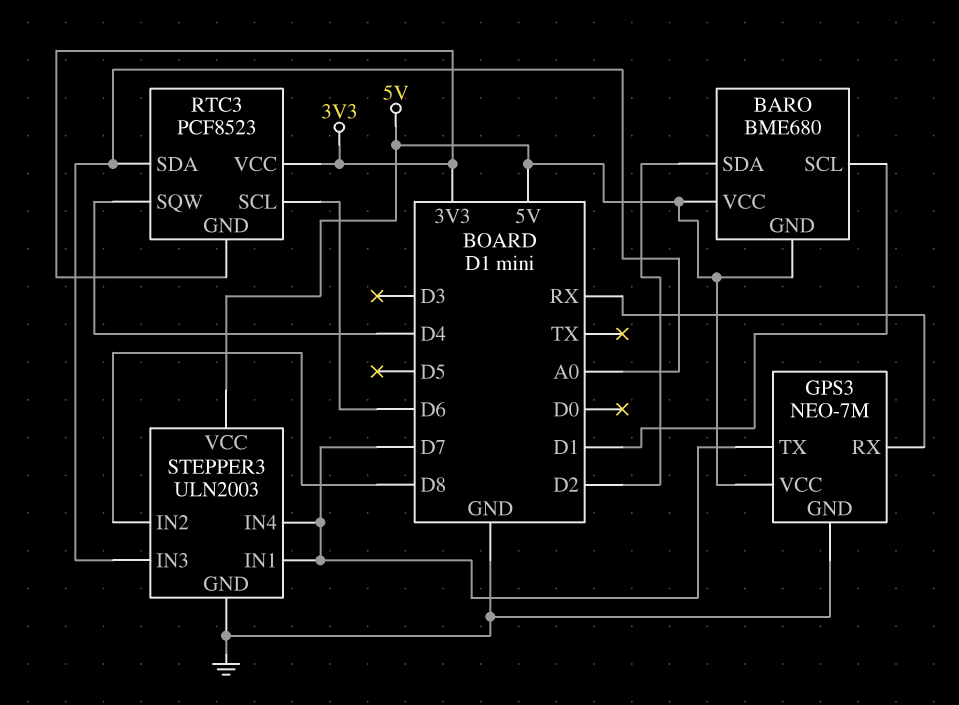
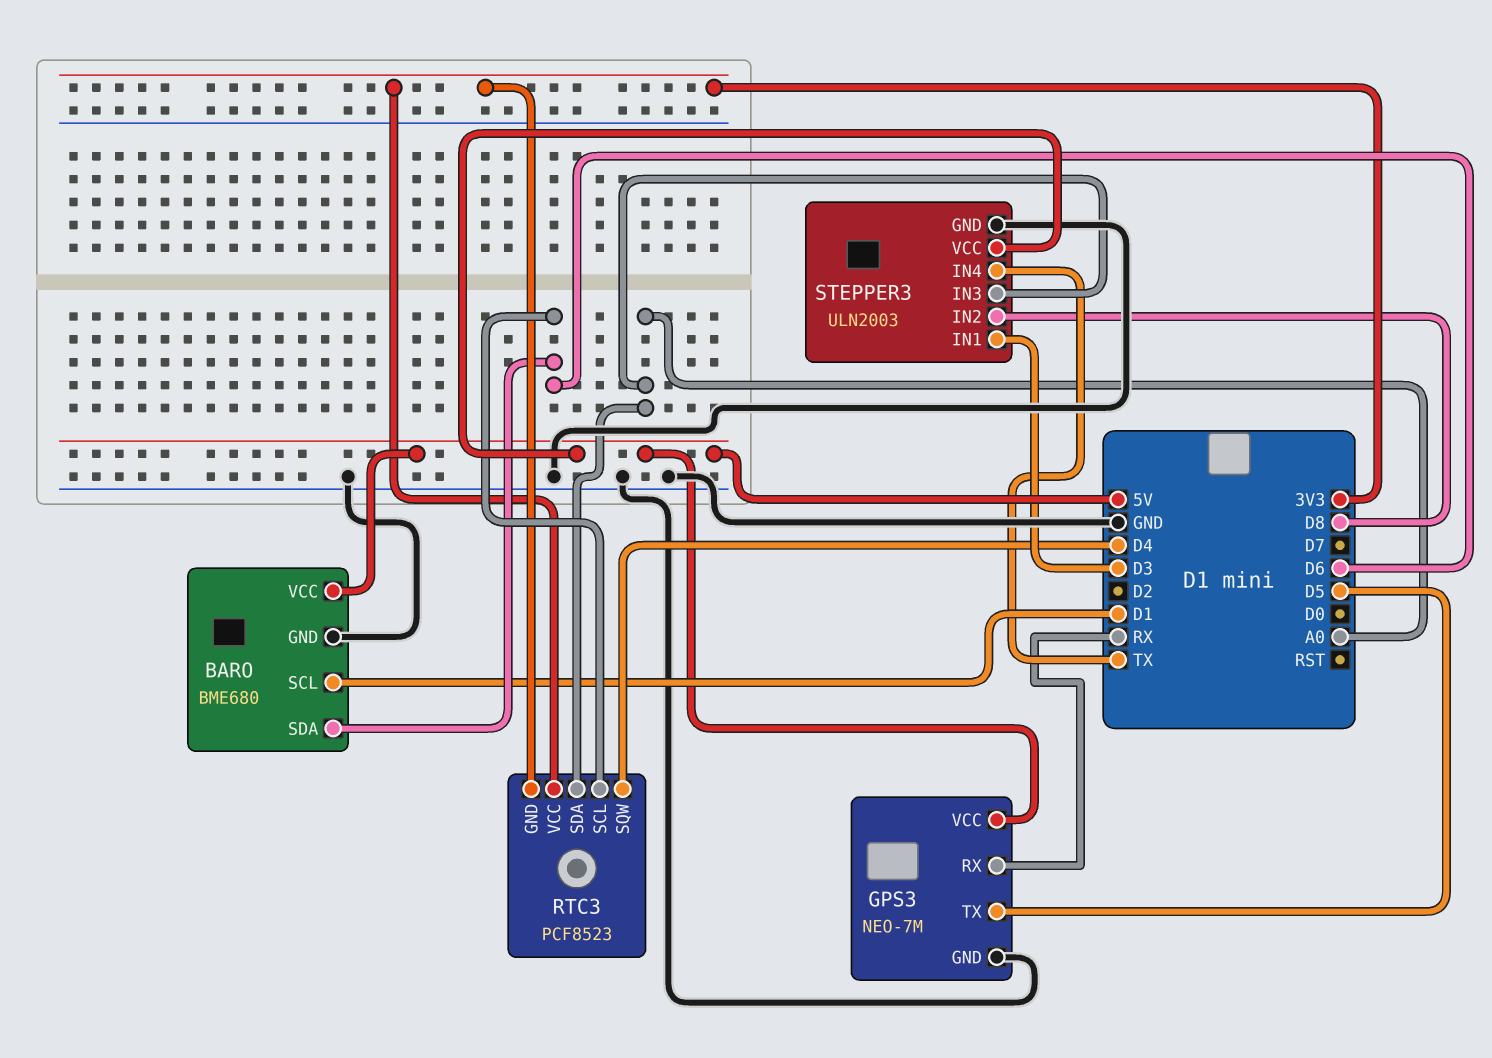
BARO pin GND: 5V -> GND
BARO pin SDA: D2 -> D6
GPS3 pin TX: D7 -> D5
STEPPER3 pin IN1: D7 -> D3
STEPPER3 pin IN4: D7 -> TX

